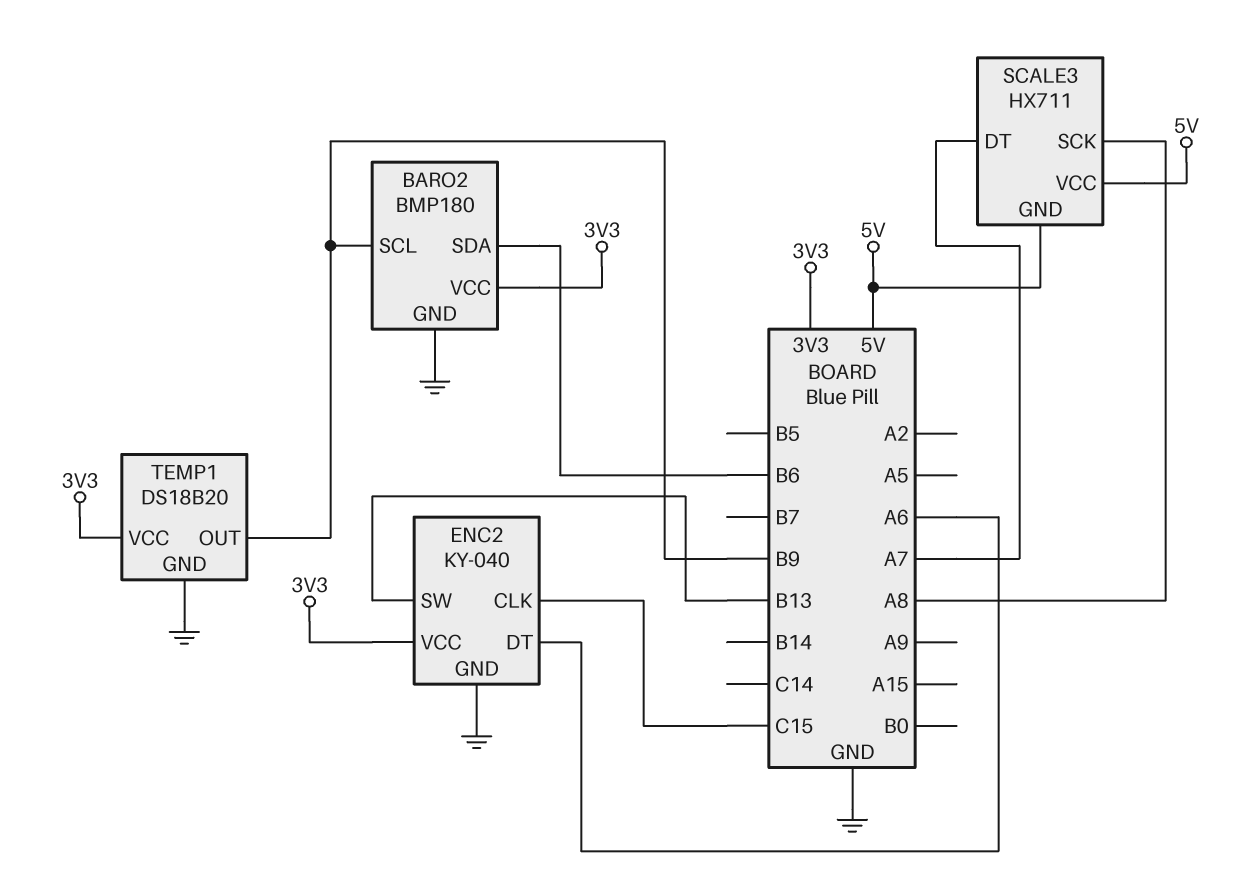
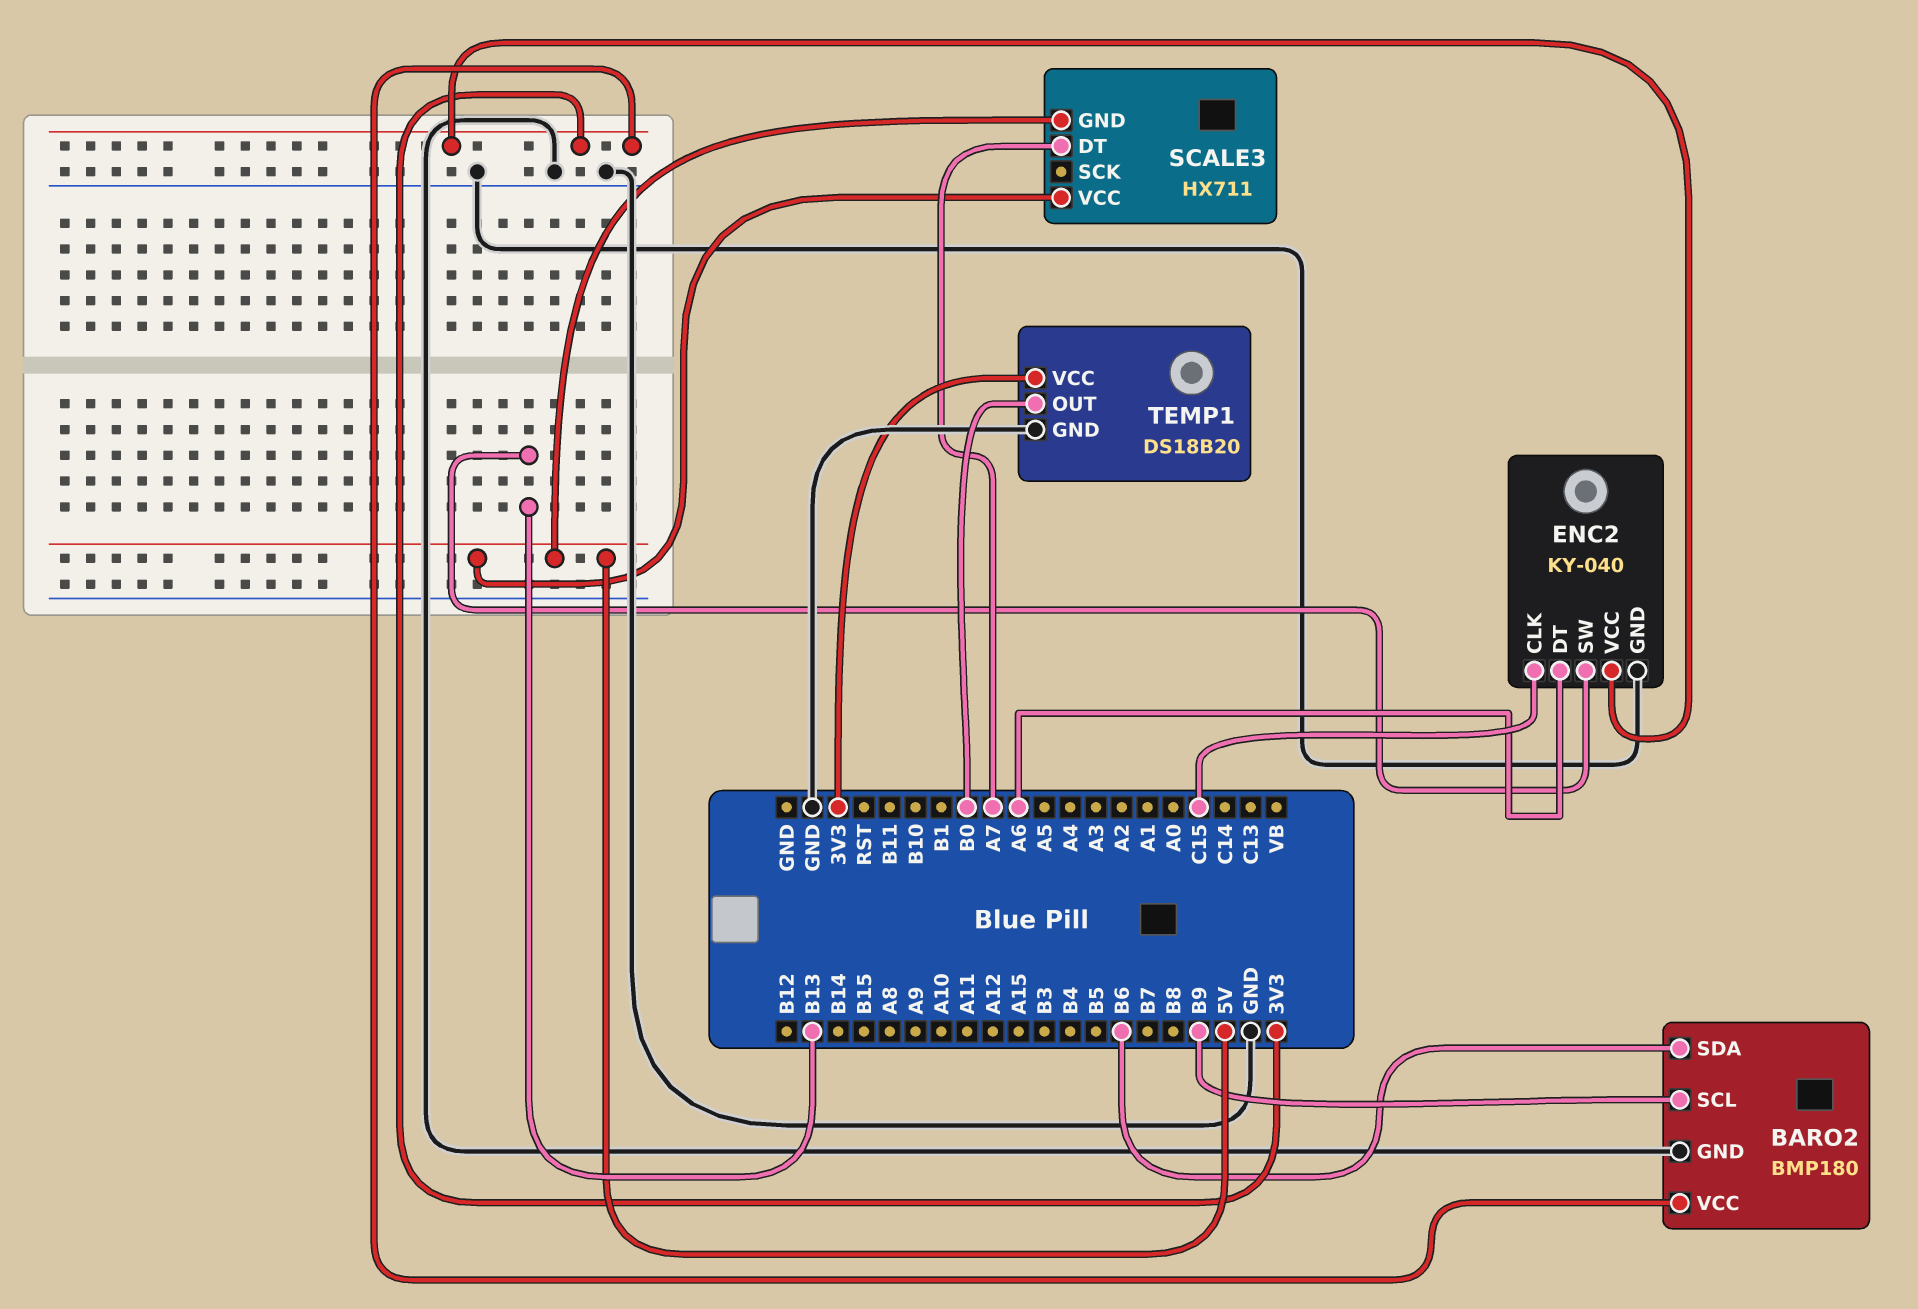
SCALE3 pin SCK: A8 -> none
TEMP1 pin OUT: B9 -> B0

